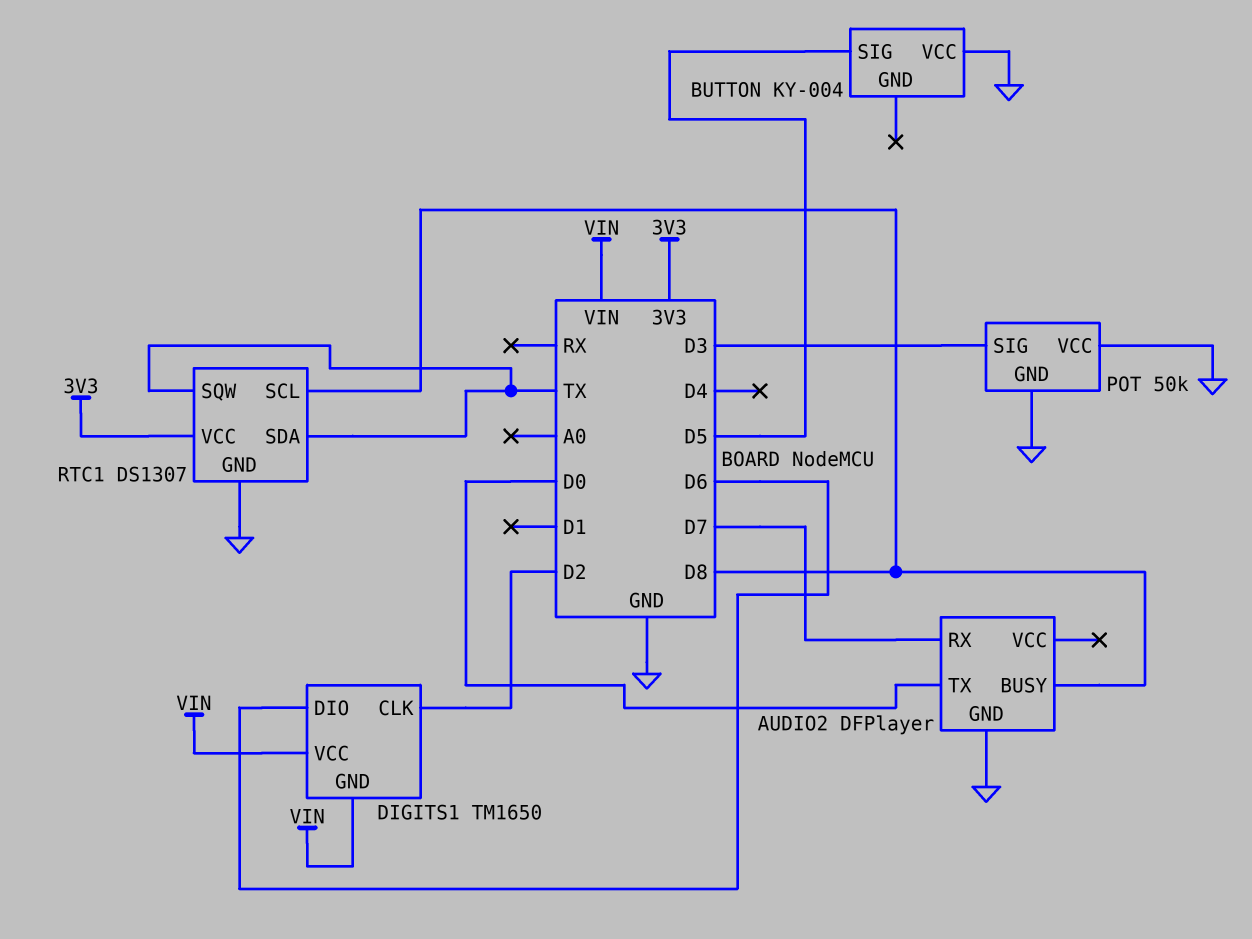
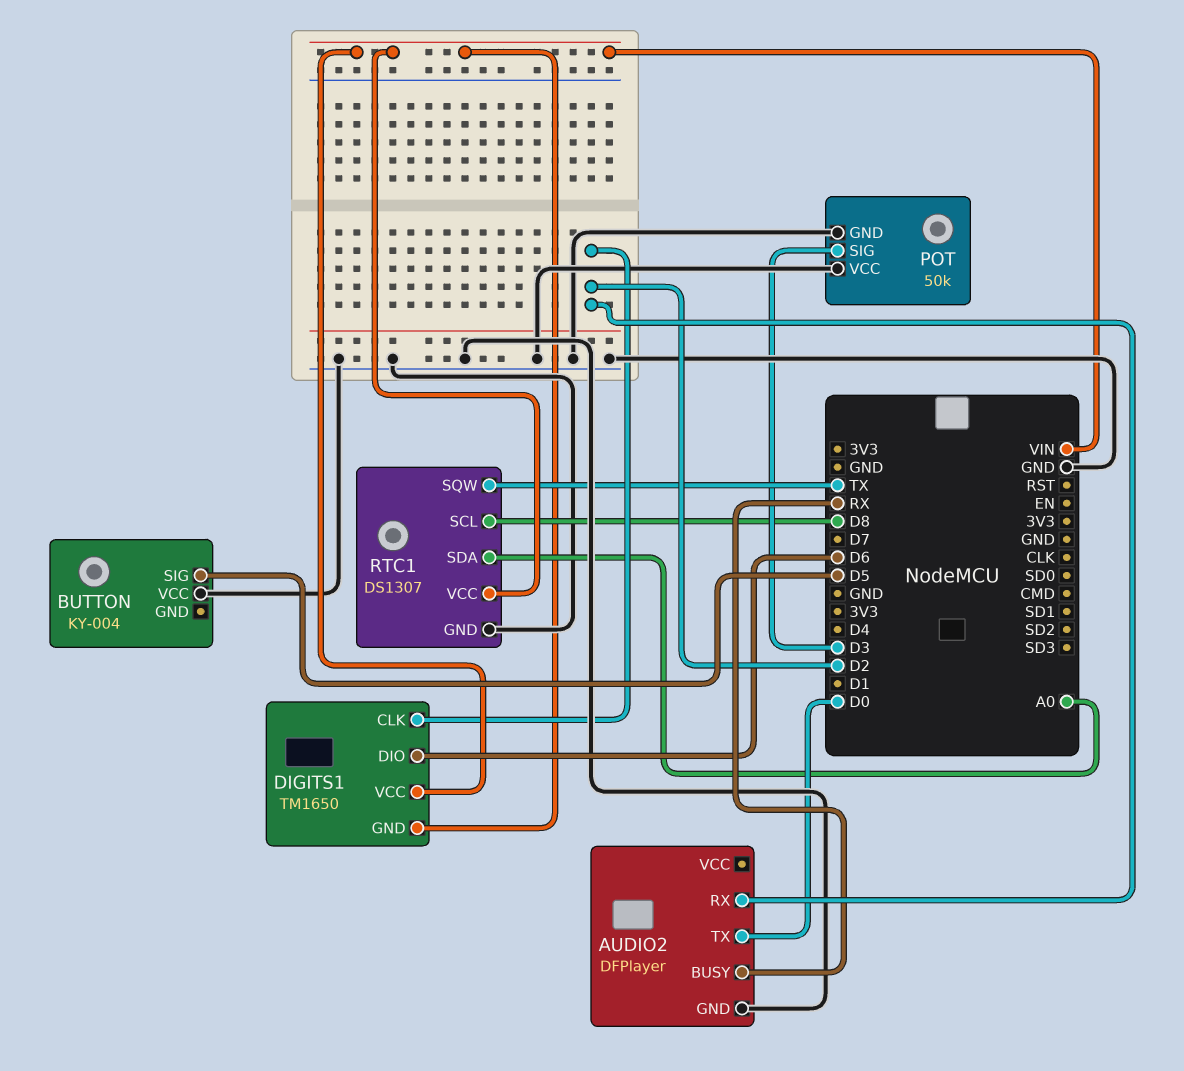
AUDIO2 pin BUSY: D8 -> RX
AUDIO2 pin RX: D7 -> D2
RTC1 pin SDA: TX -> A0
RTC1 pin VCC: 3V3 -> VIN

